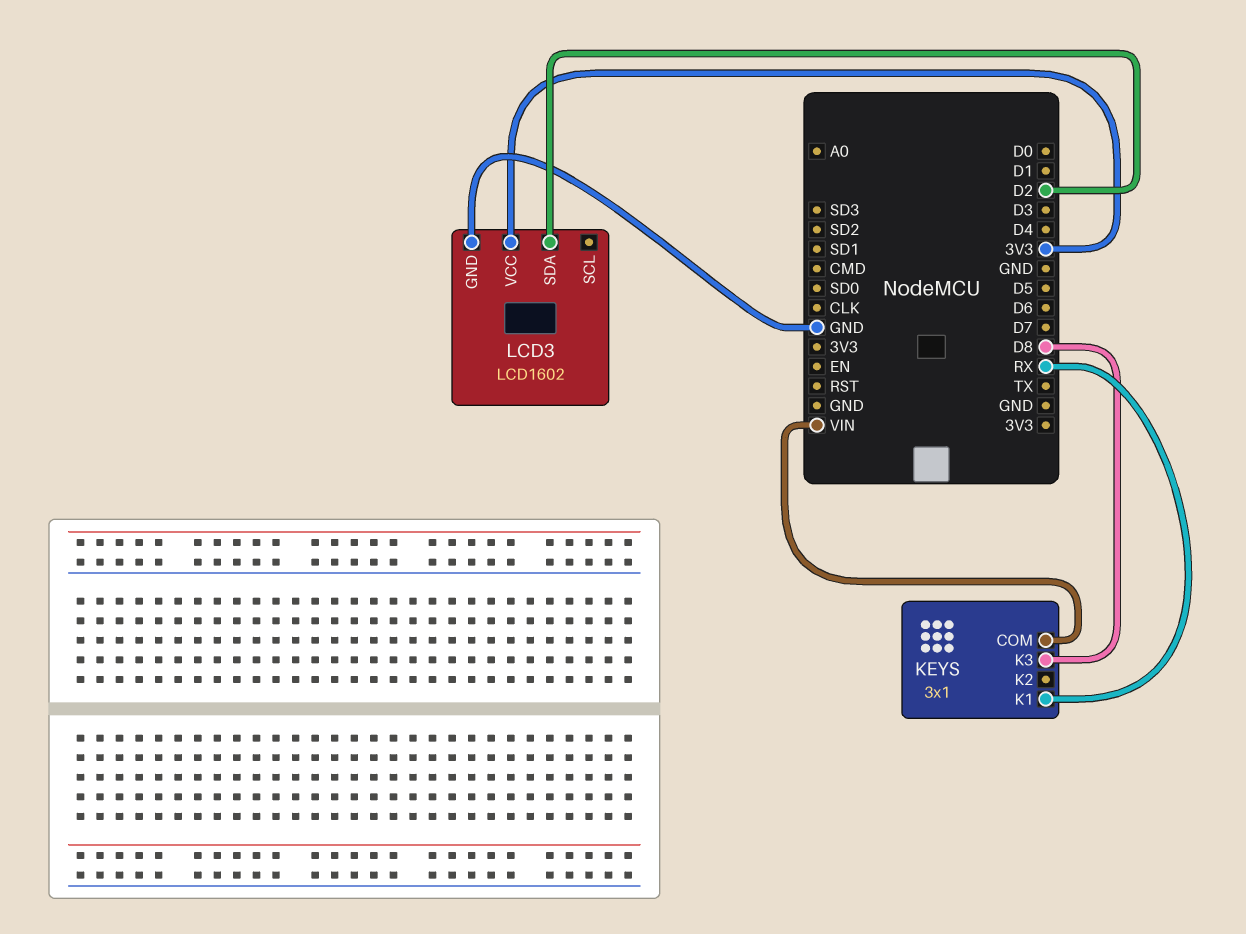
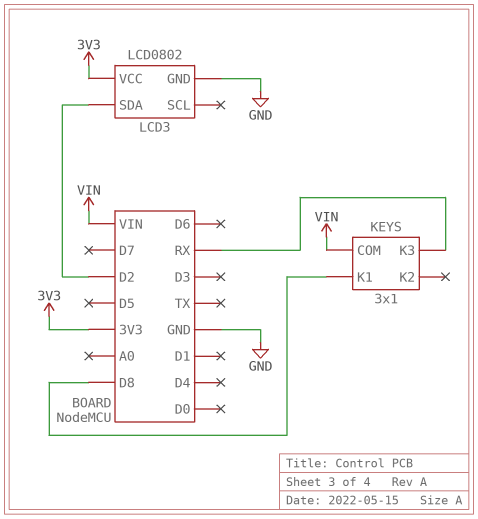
KEYS pin K1: RX -> D8
KEYS pin K3: D8 -> RX
LCD3: LCD1602 -> LCD0802

